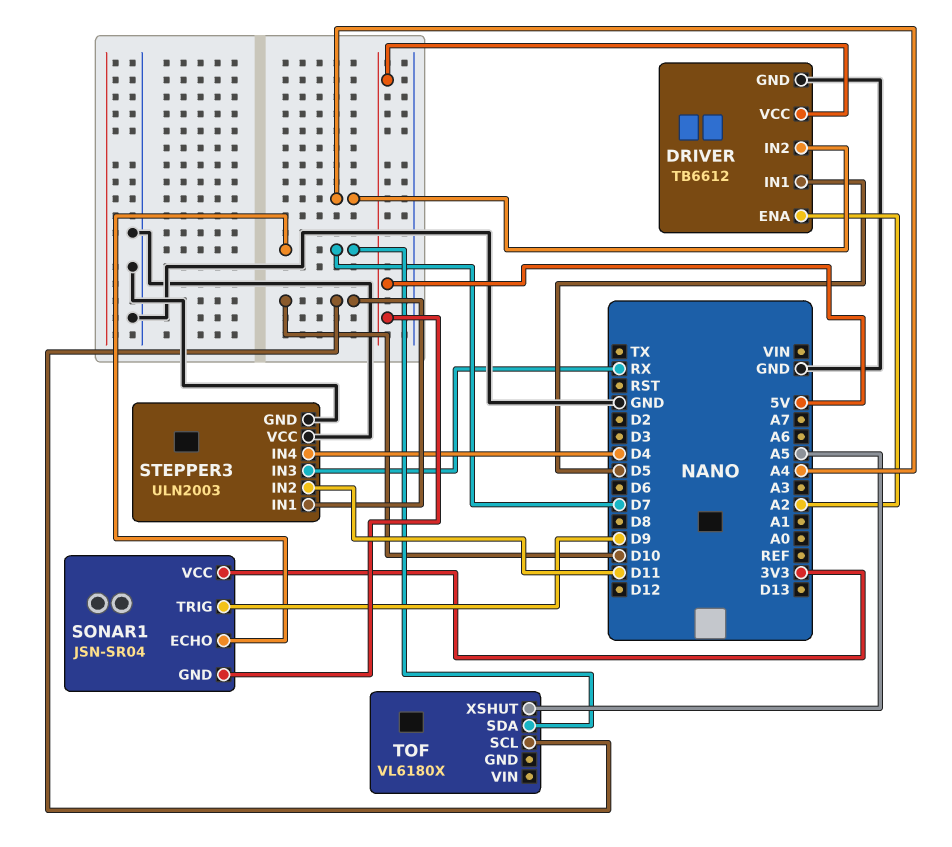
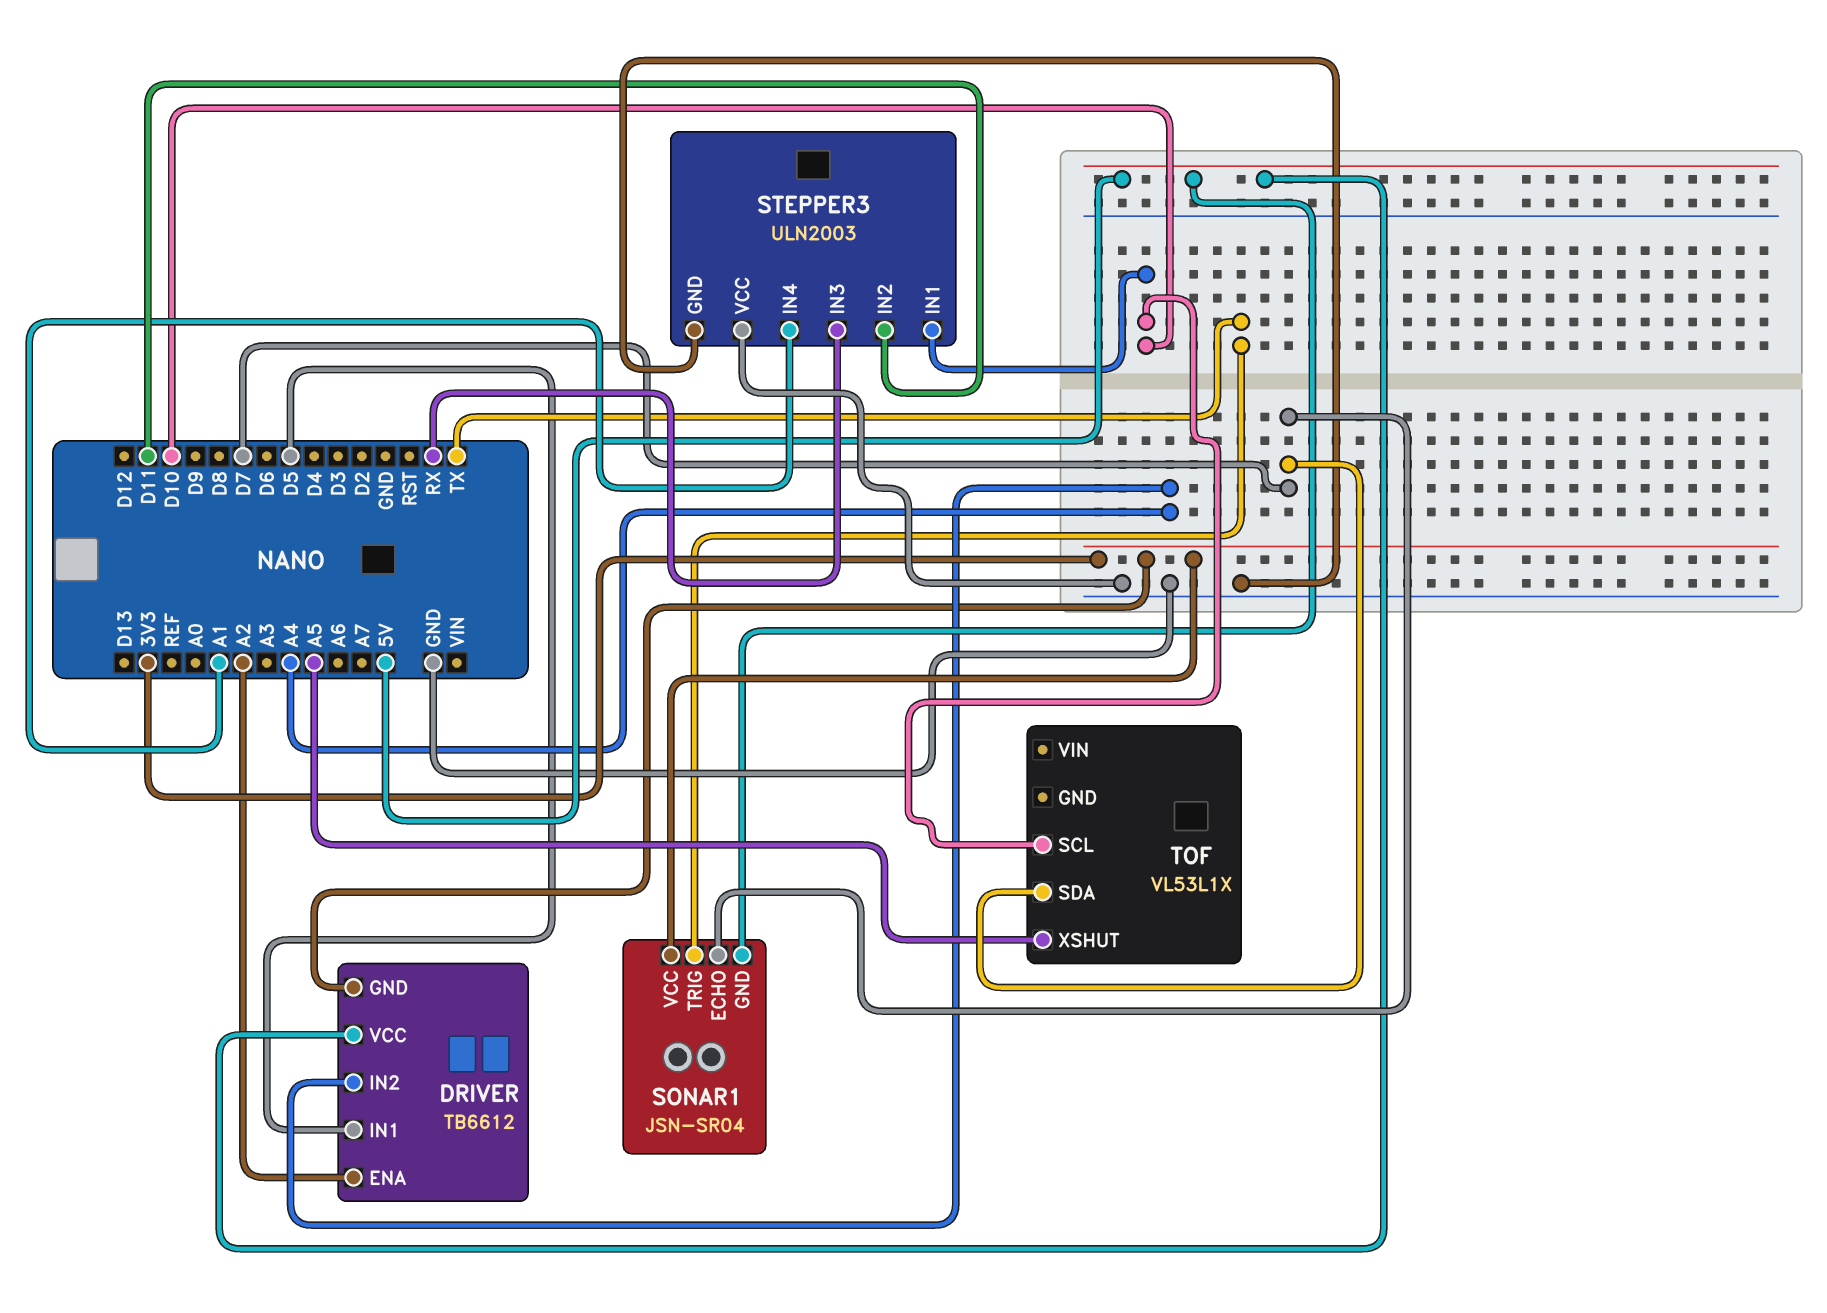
DRIVER pin GND: GND -> 3V3
SONAR1 pin TRIG: D9 -> TX
STEPPER3 pin IN4: D4 -> A1
TOF: VL6180X -> VL53L1X

